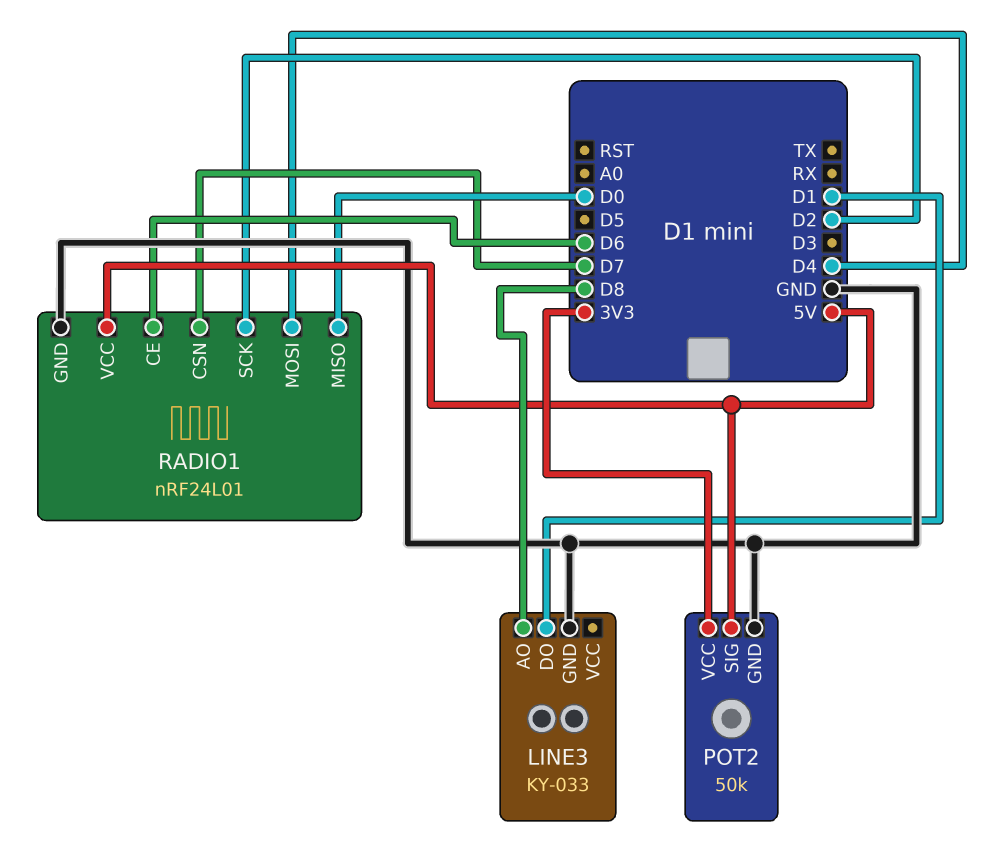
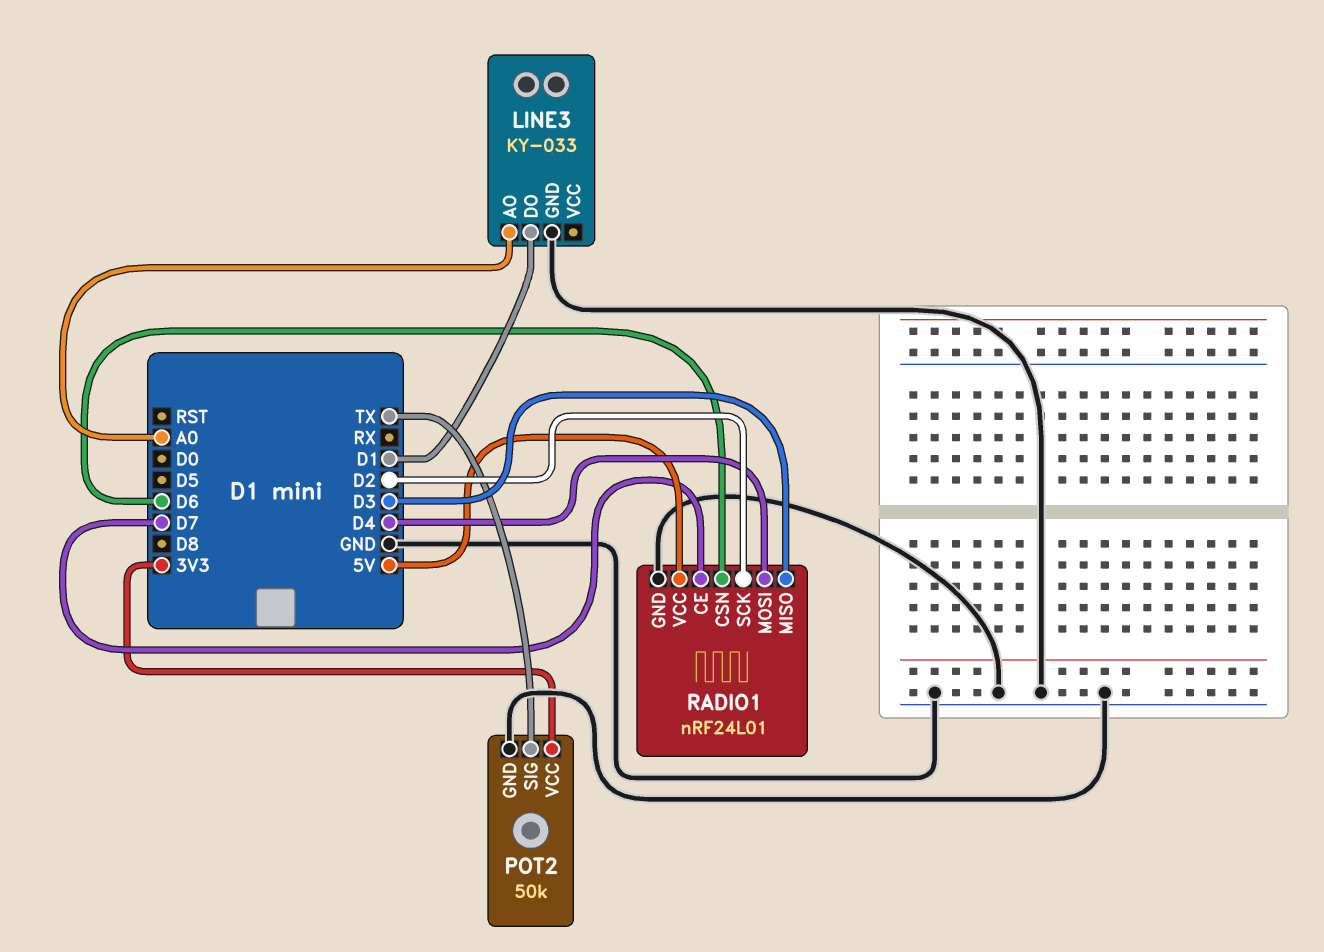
LINE3 pin AO: D8 -> A0
POT2 pin SIG: 5V -> TX
RADIO1 pin CE: D6 -> D7
RADIO1 pin CSN: D7 -> D6
RADIO1 pin MISO: D0 -> D3

